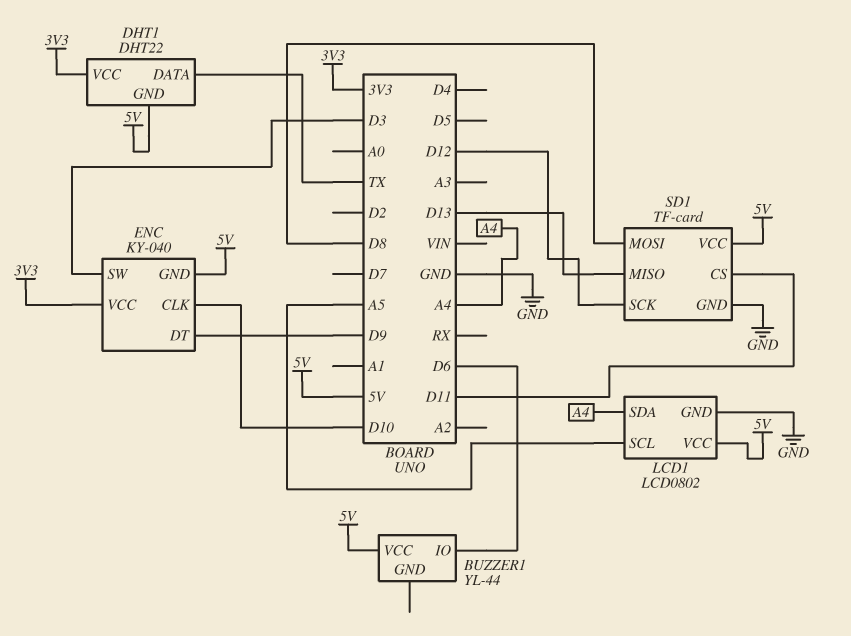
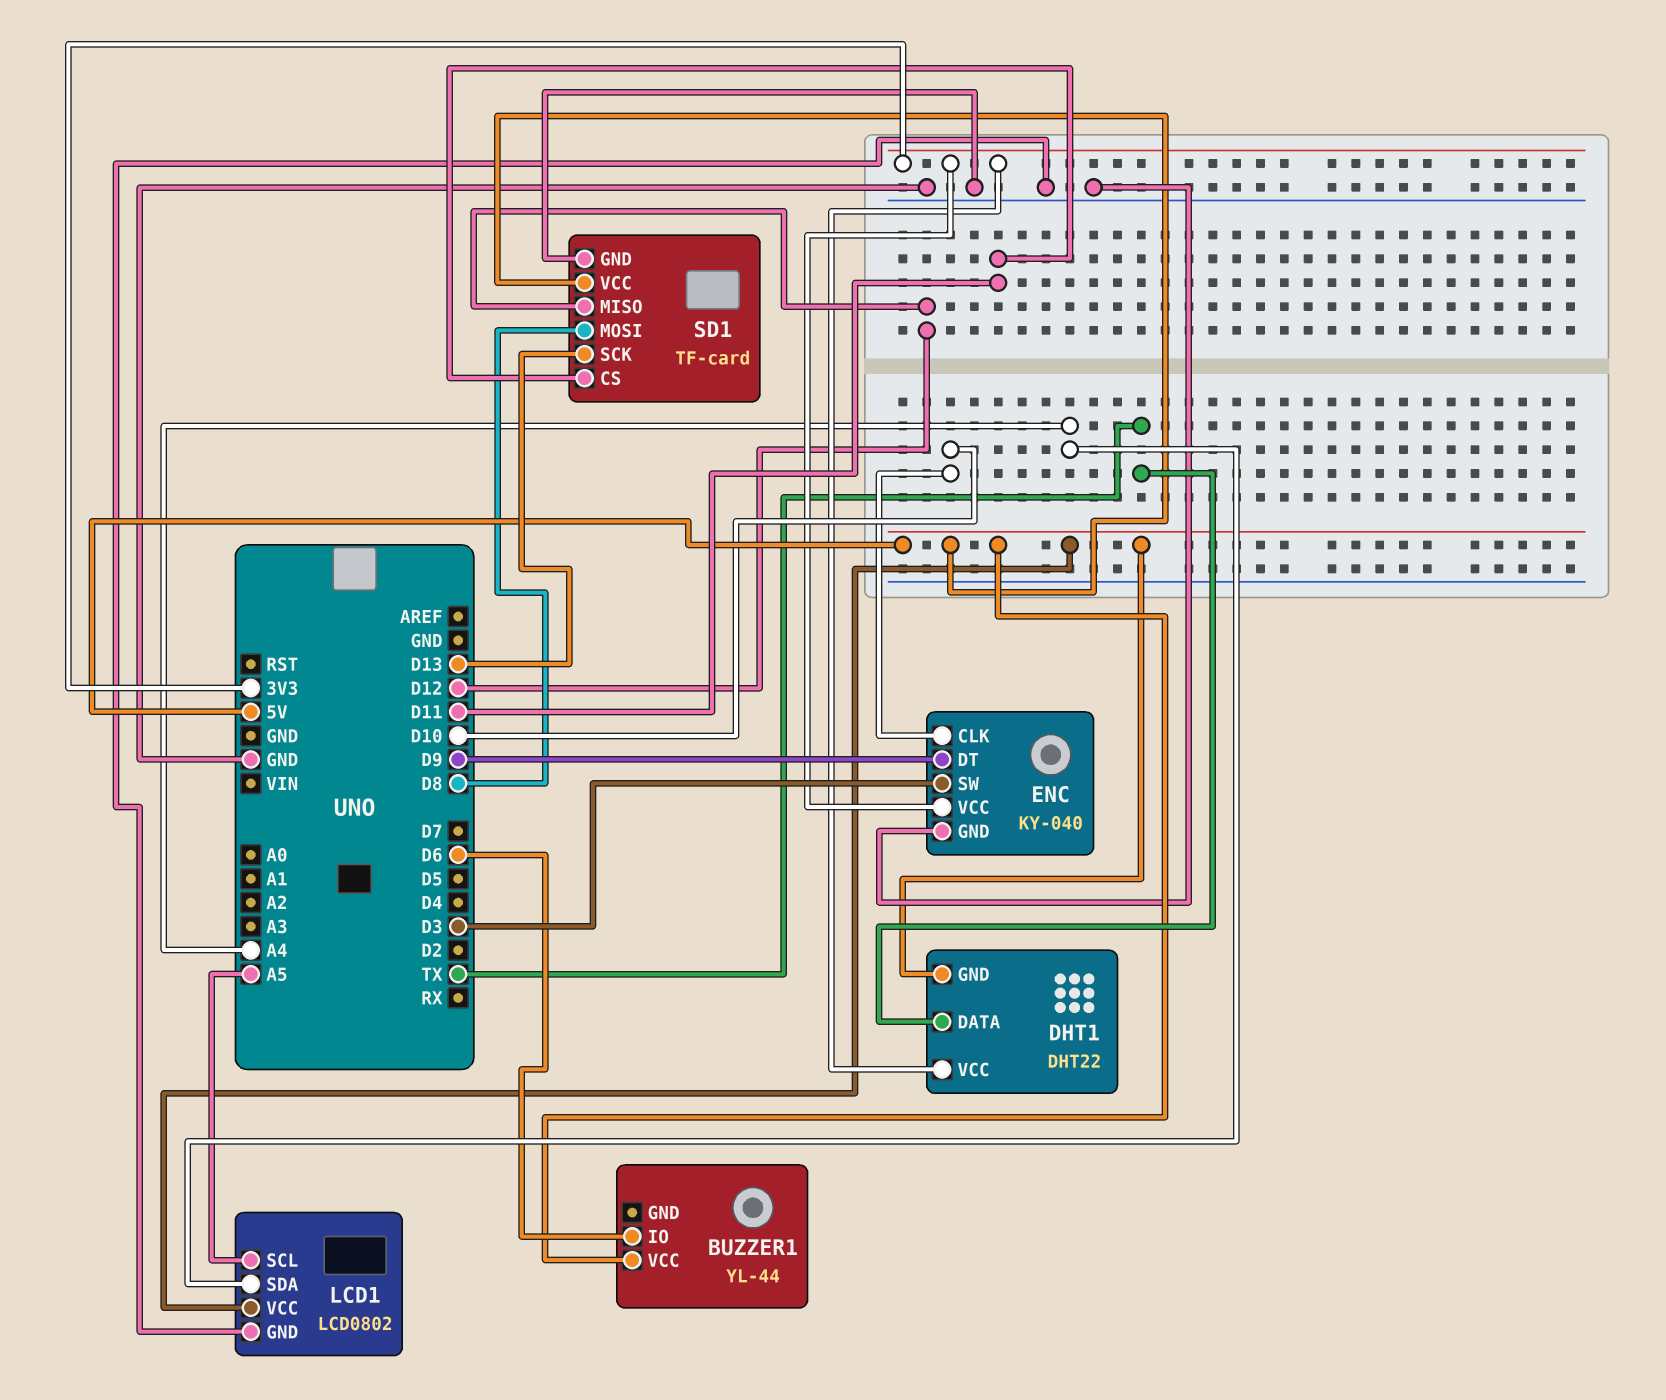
ENC pin GND: 5V -> GND
SD1 pin MISO: D13 -> D12
SD1 pin SCK: D12 -> D13

